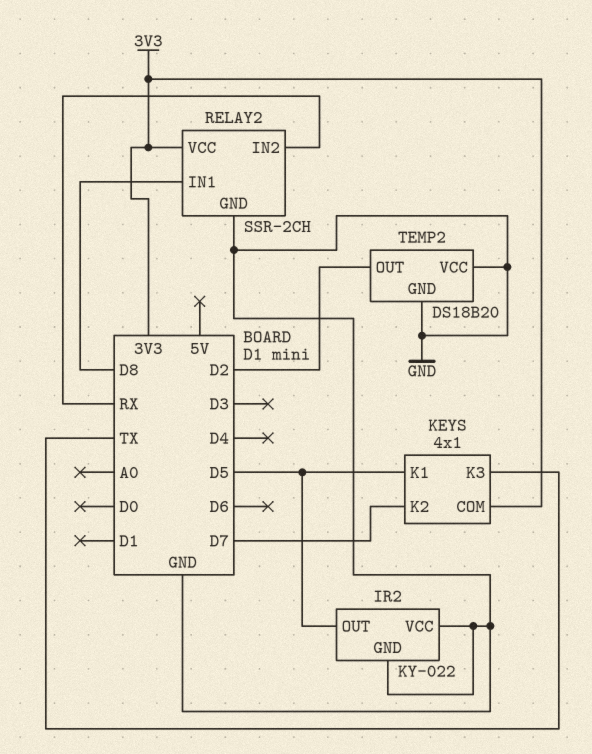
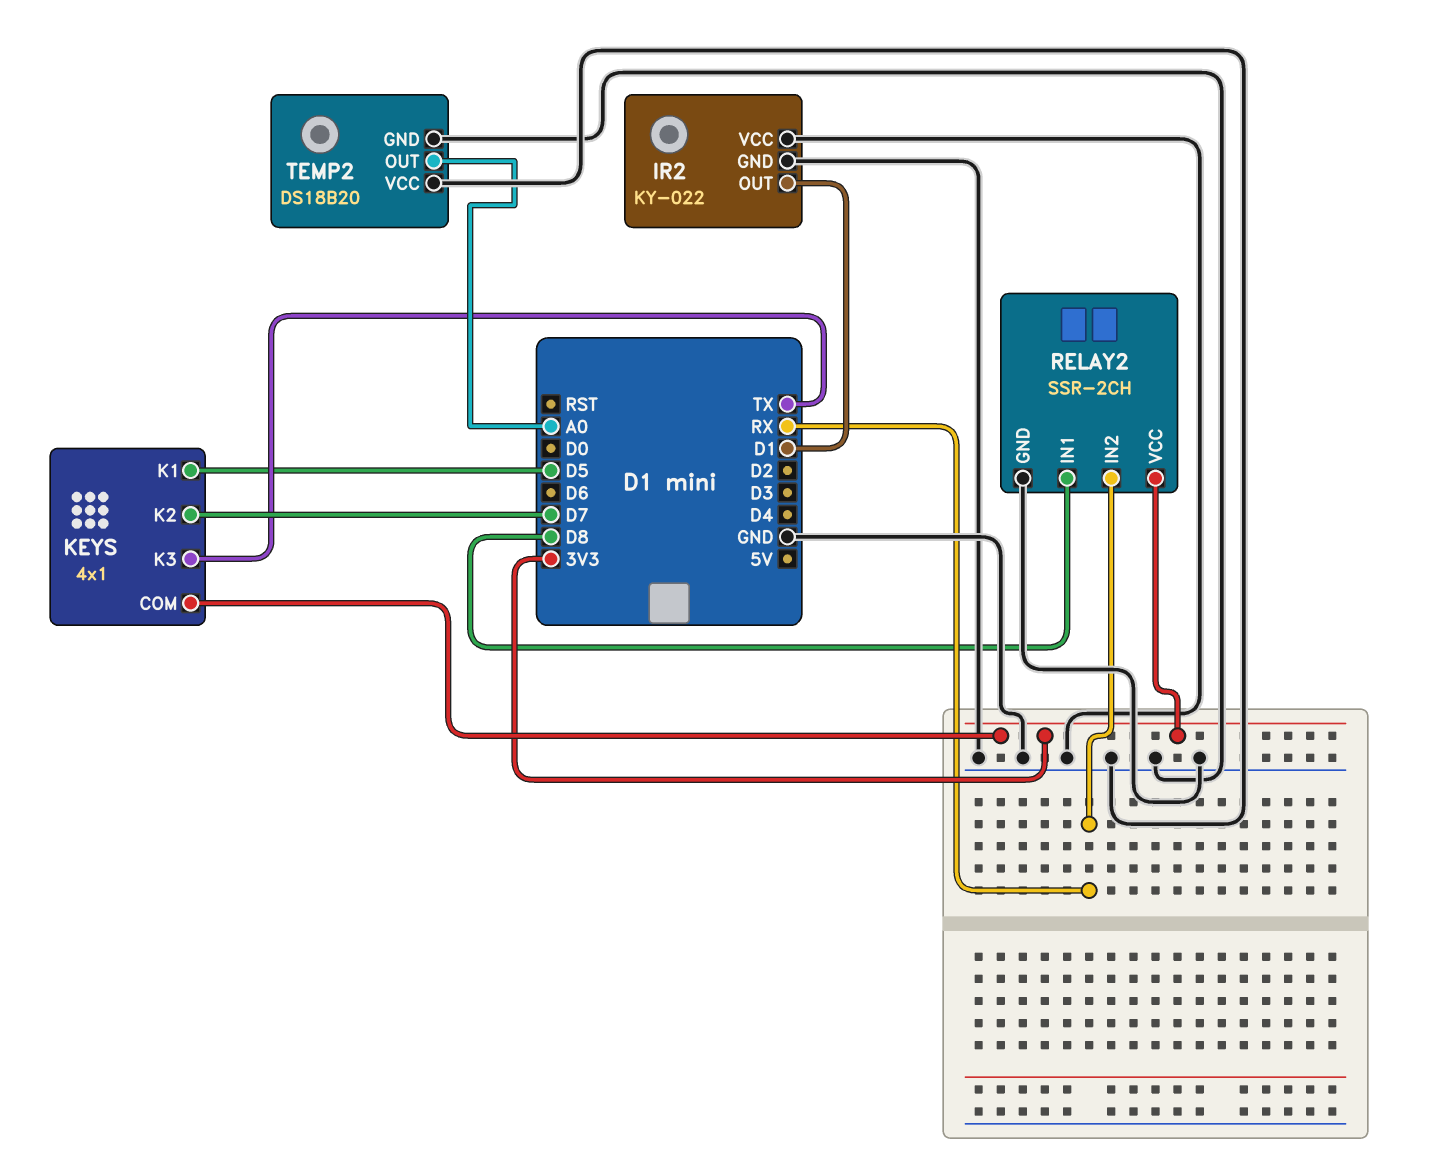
IR2 pin OUT: D5 -> D1
TEMP2 pin OUT: D2 -> A0

